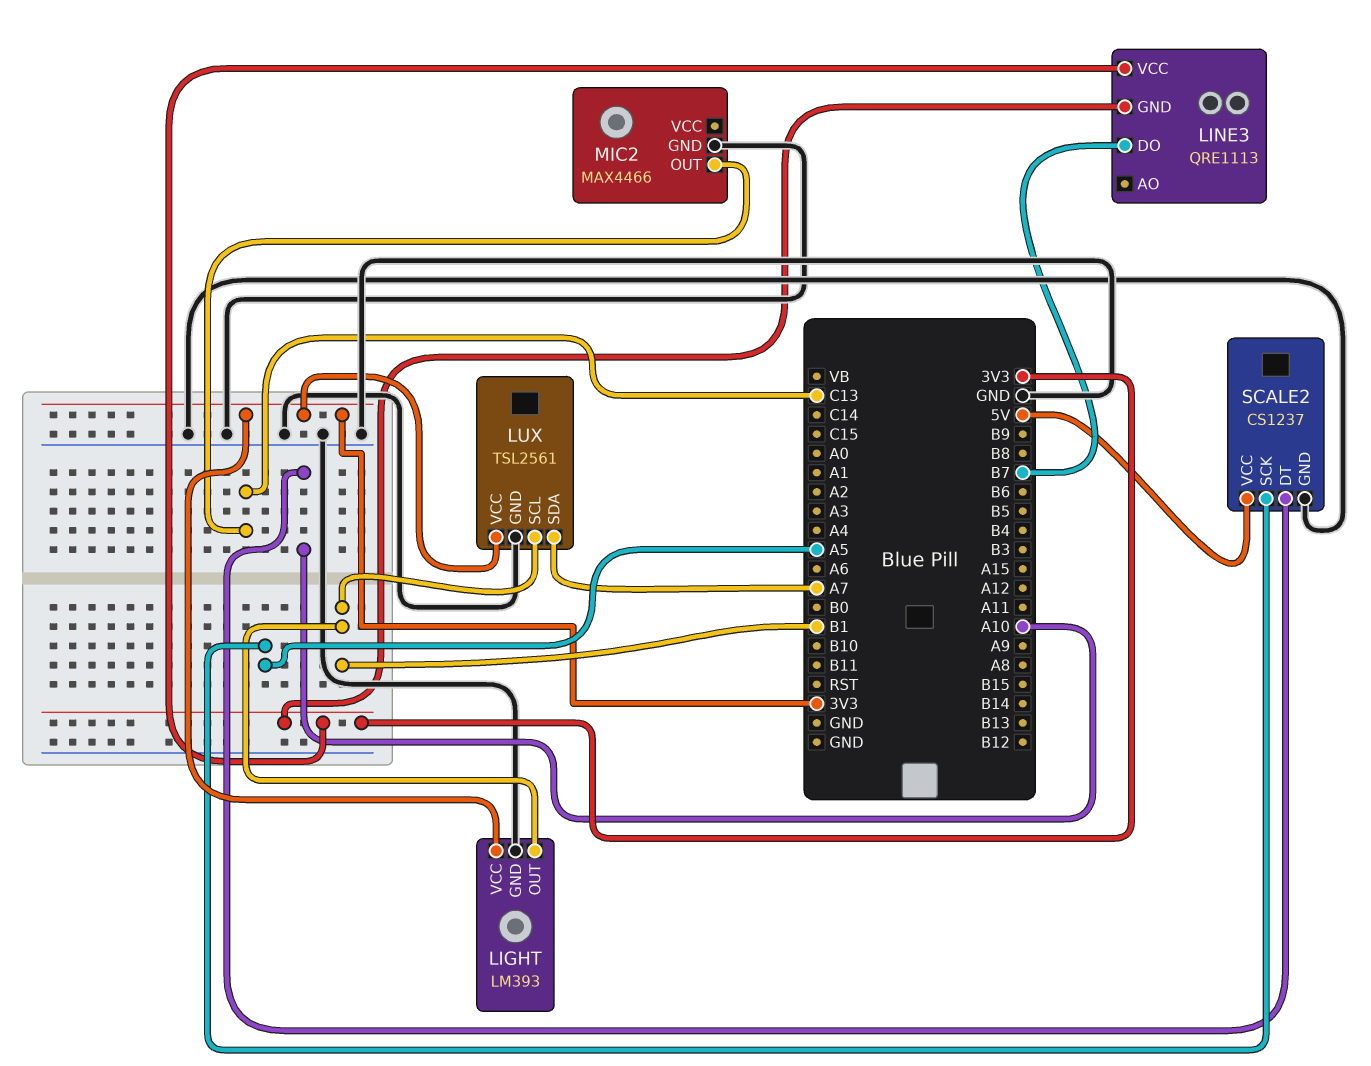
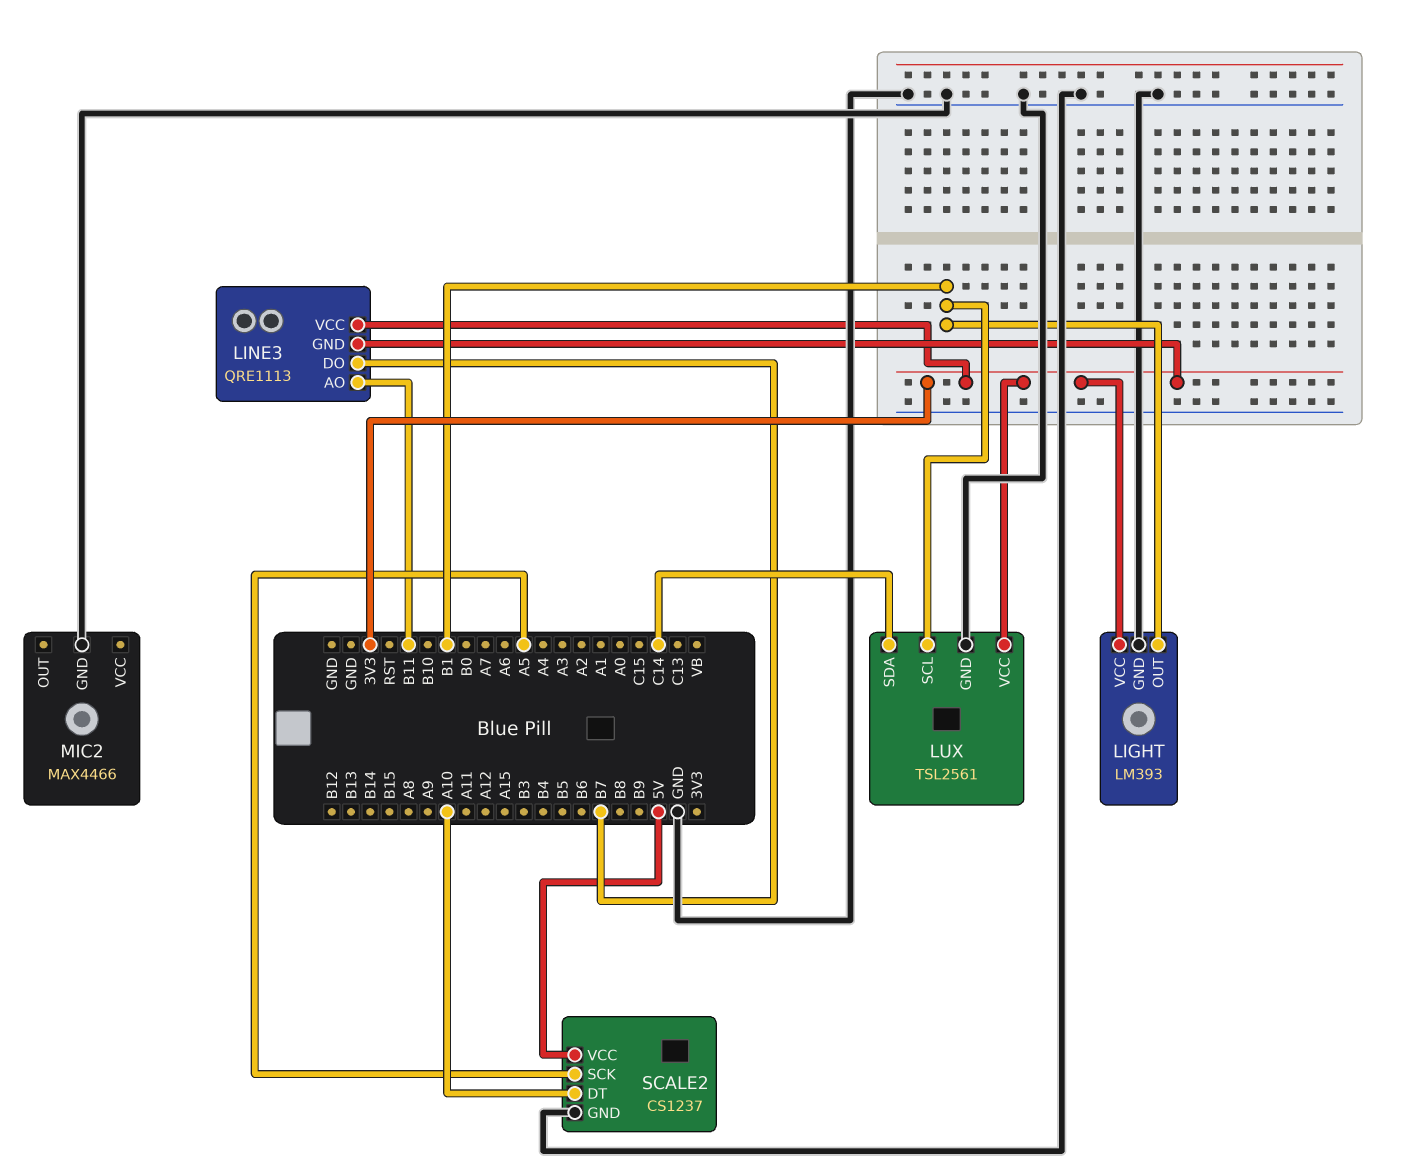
LINE3 pin AO: none -> B11
LUX pin SDA: A7 -> C14
MIC2 pin OUT: C13 -> none

